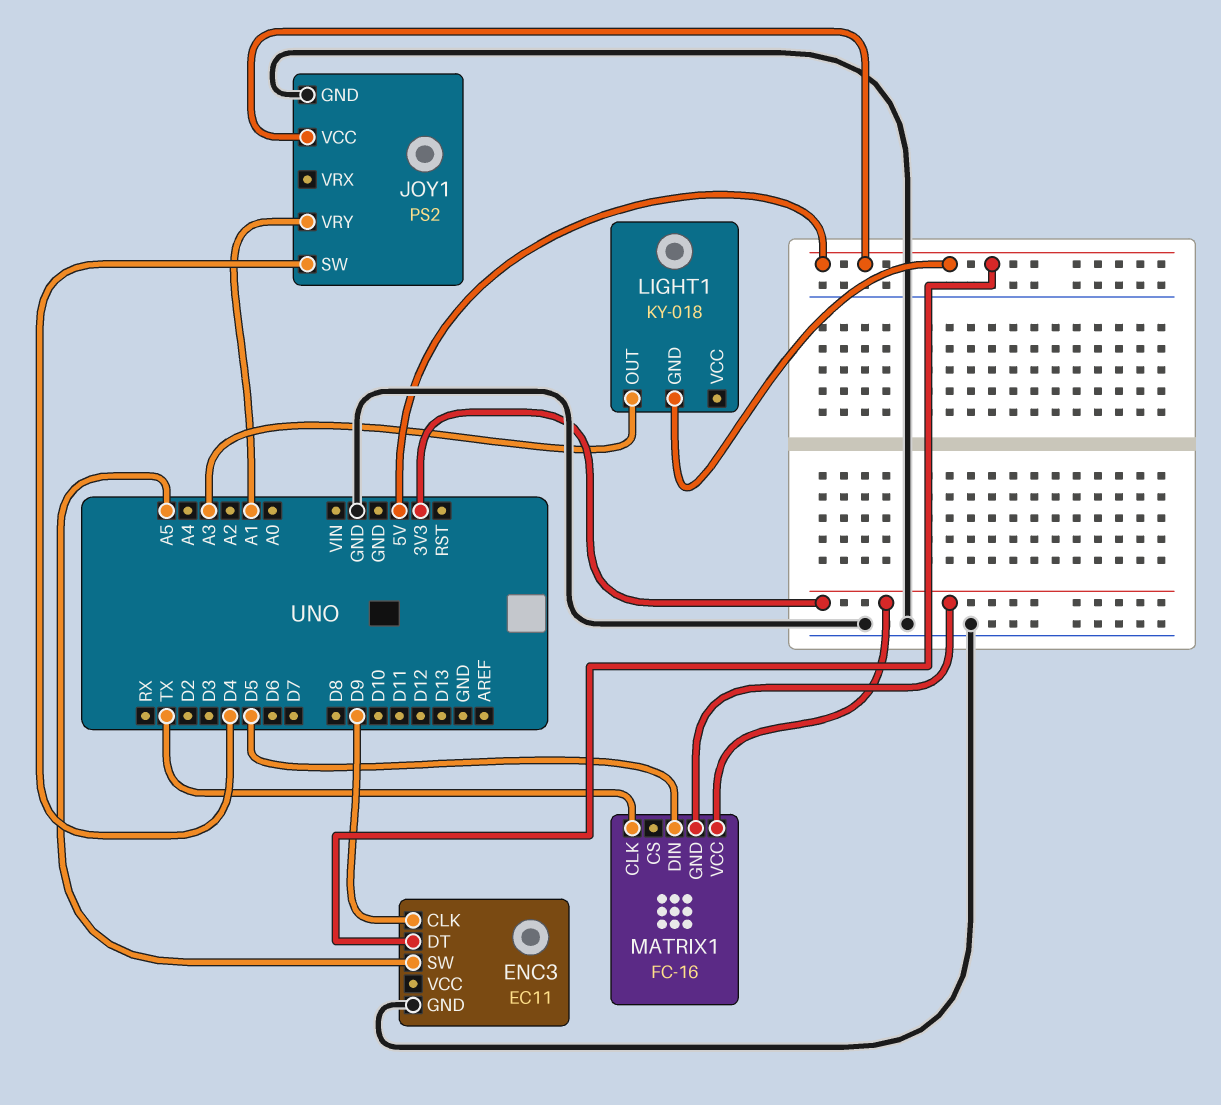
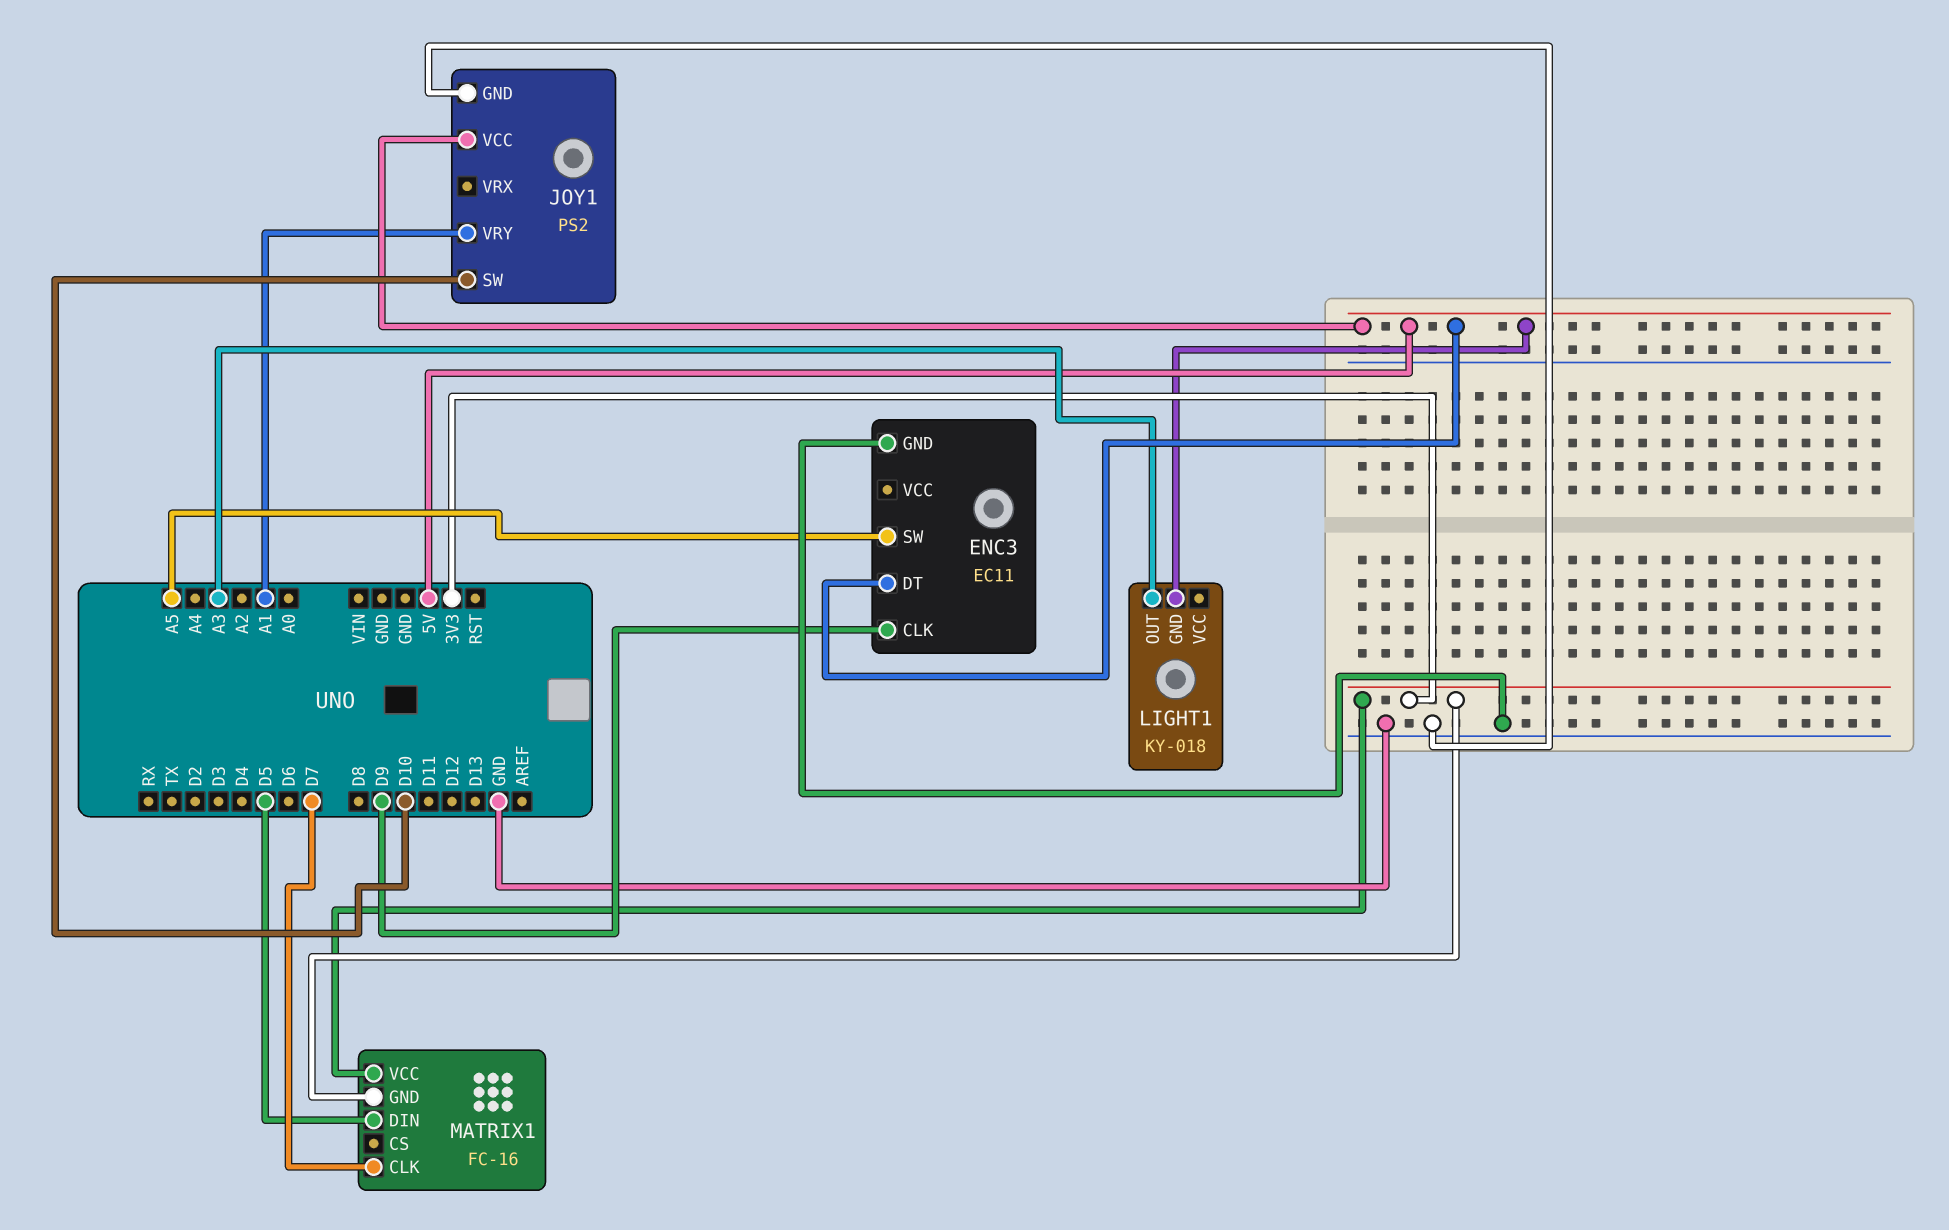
JOY1 pin SW: D4 -> D10
MATRIX1 pin CLK: TX -> D7

